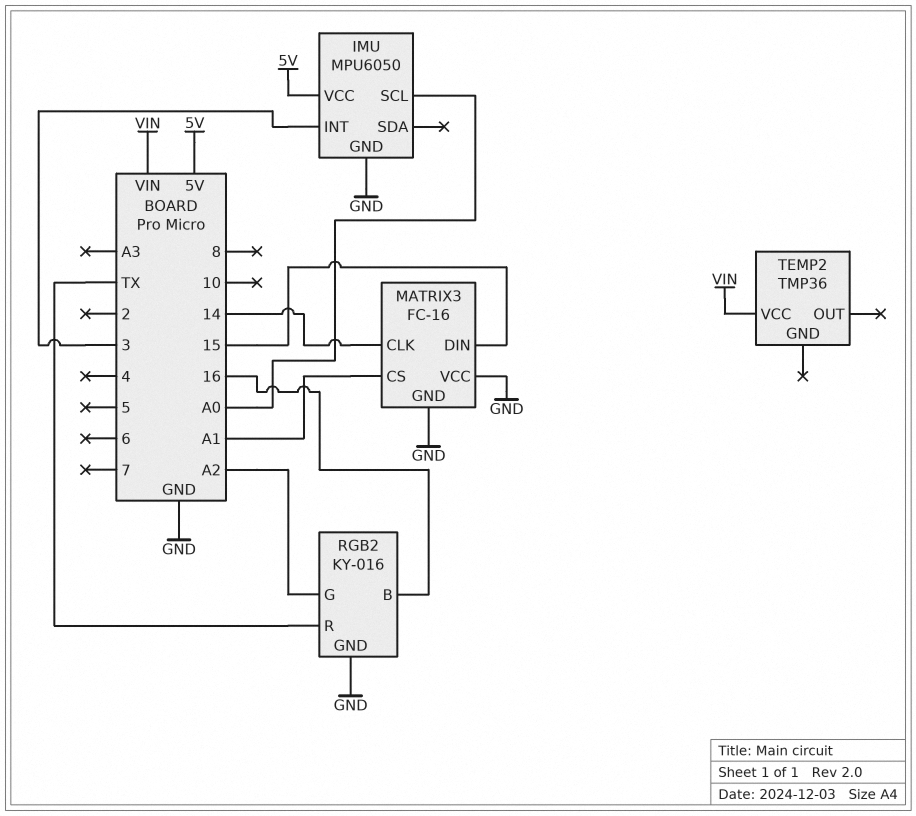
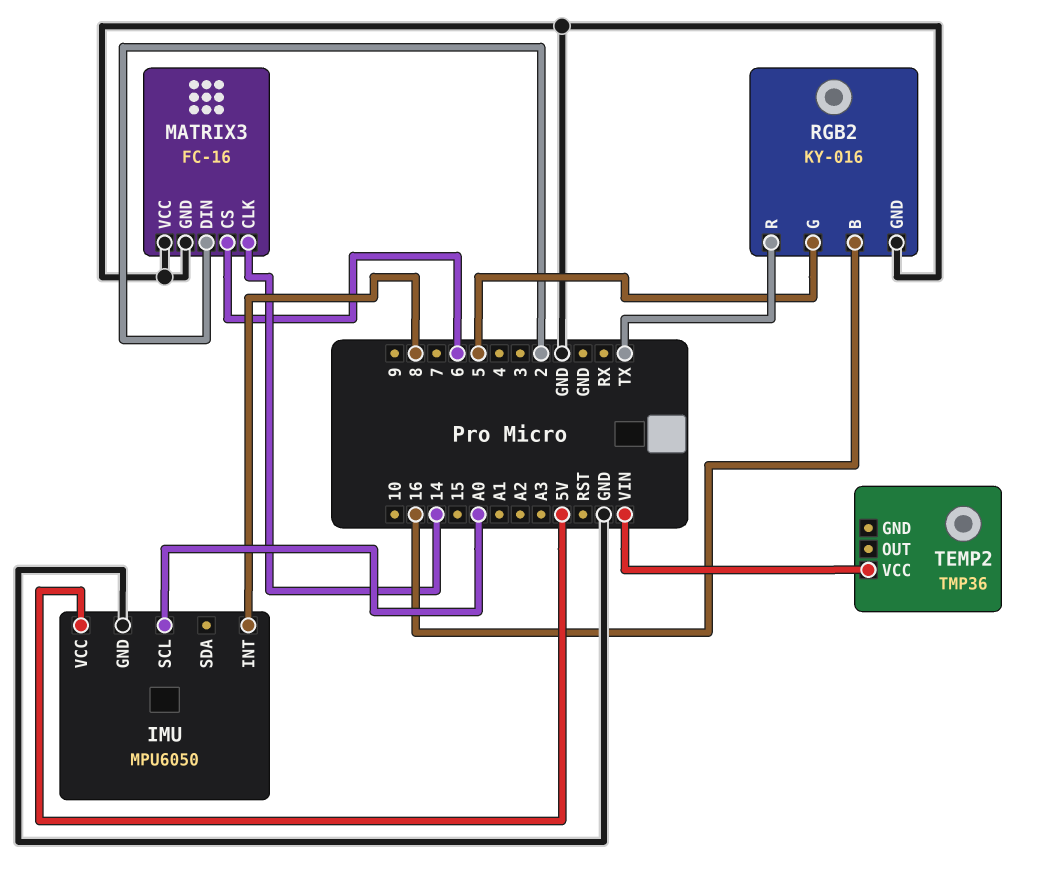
IMU pin INT: 3 -> 8
MATRIX3 pin CS: A1 -> 6
MATRIX3 pin DIN: 15 -> 2
RGB2 pin G: A2 -> 5

